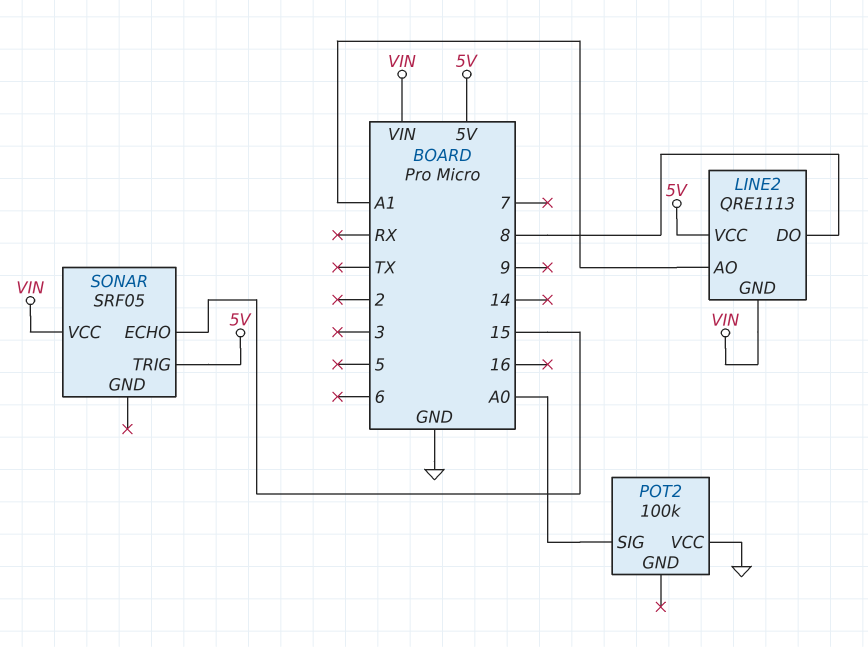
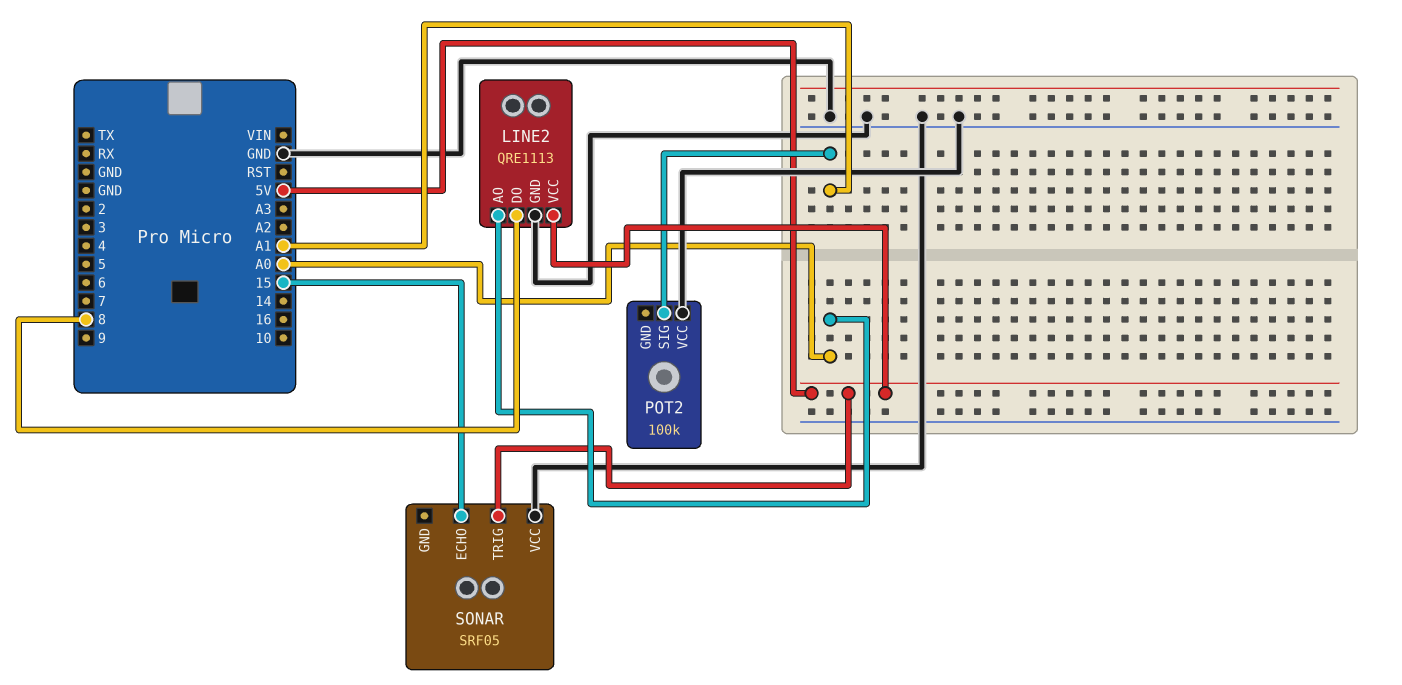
LINE2 pin AO: A1 -> A0
LINE2 pin GND: VIN -> GND
POT2 pin SIG: A0 -> A1
SONAR pin VCC: VIN -> GND

